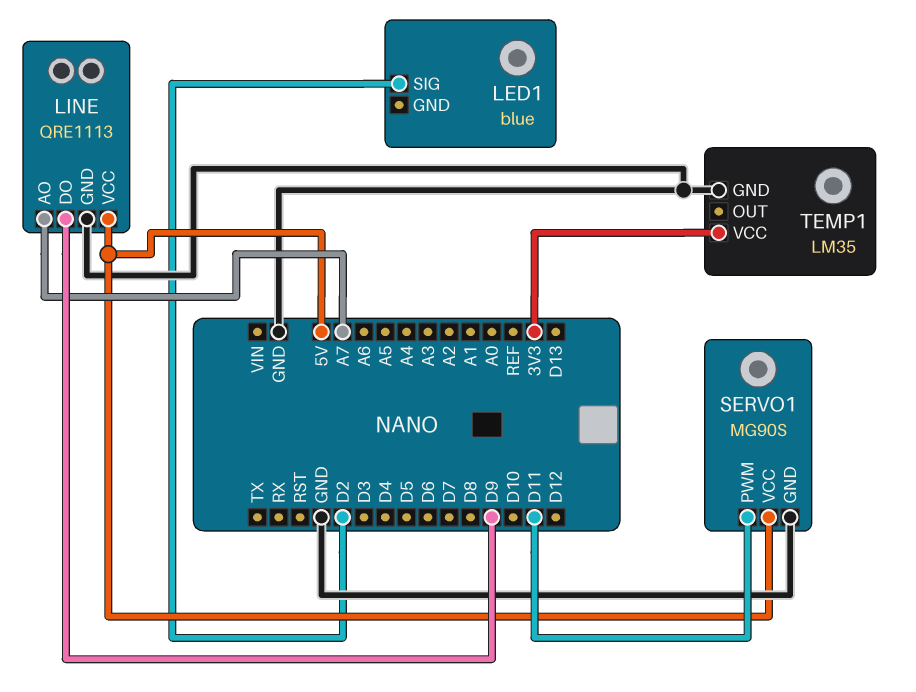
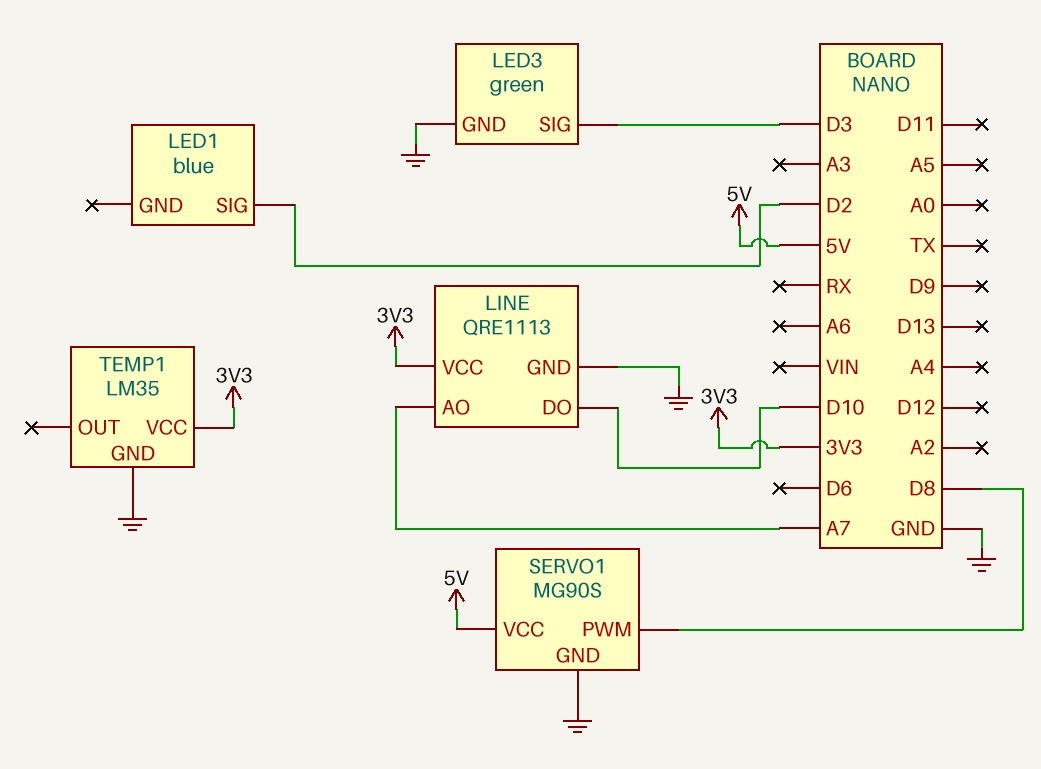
LED3: none -> green
LED3 pin GND: none -> GND
LED3 pin SIG: none -> D3
LINE pin DO: D9 -> D10
LINE pin VCC: 5V -> 3V3
SERVO1 pin PWM: D11 -> D8

